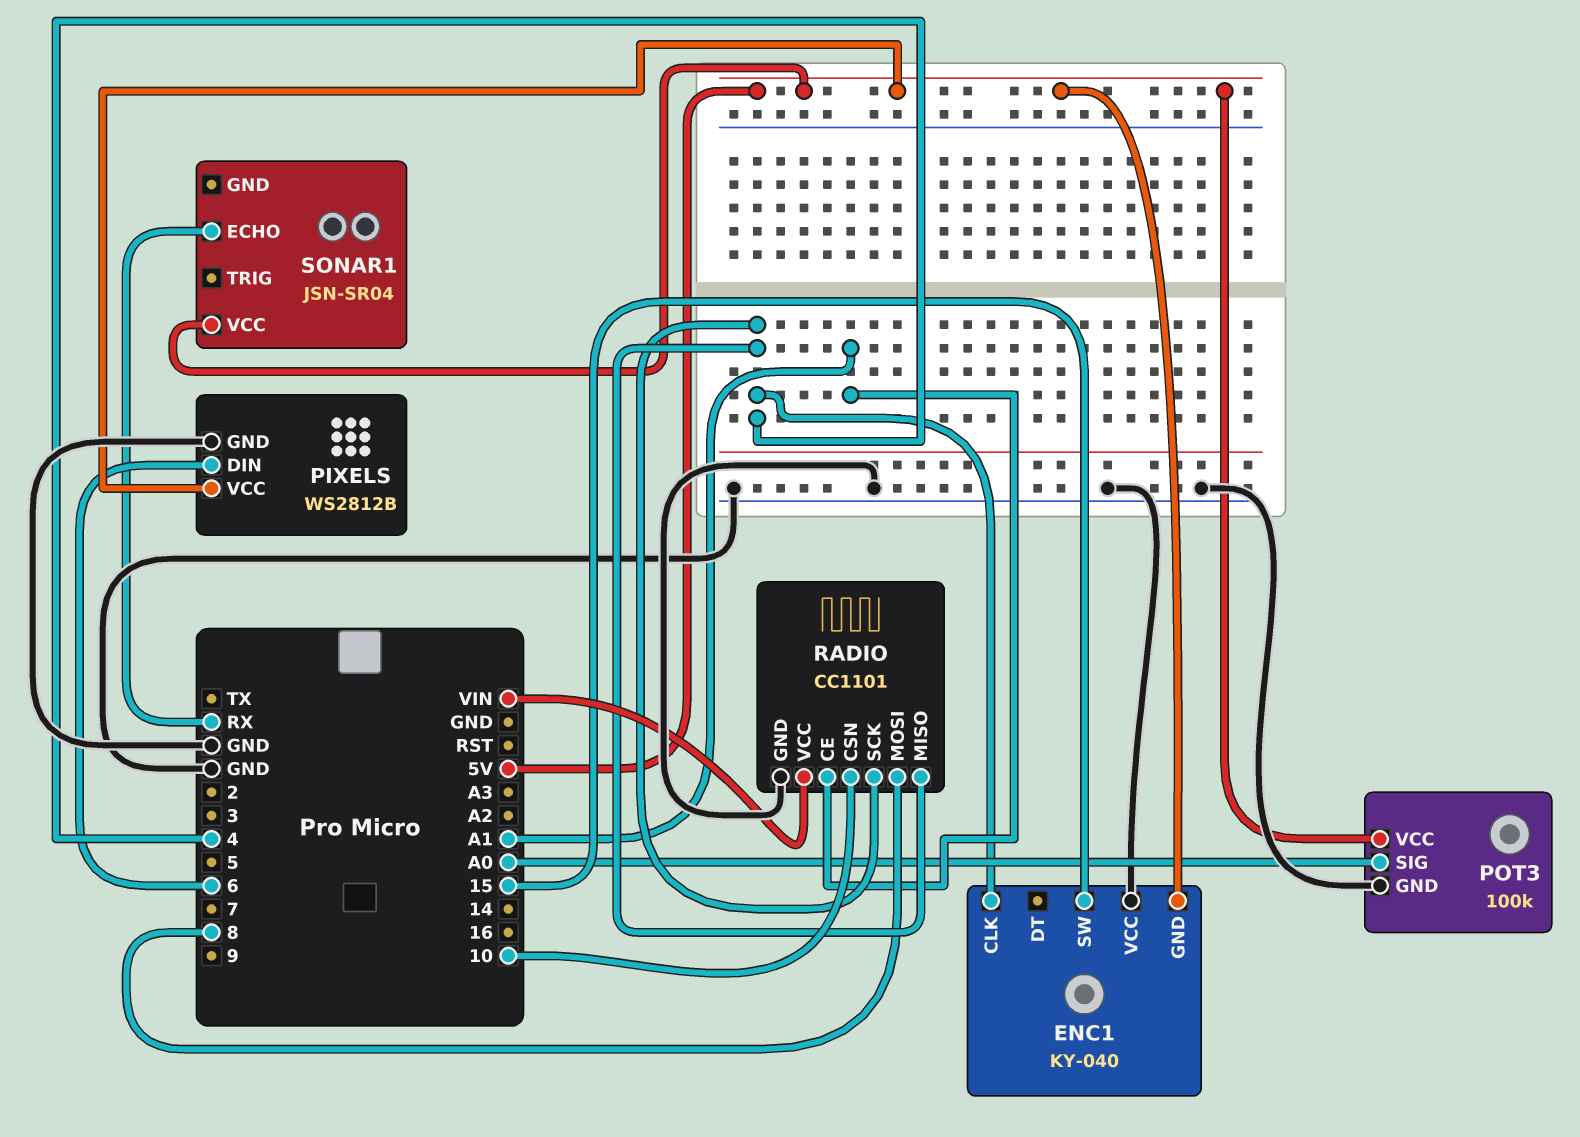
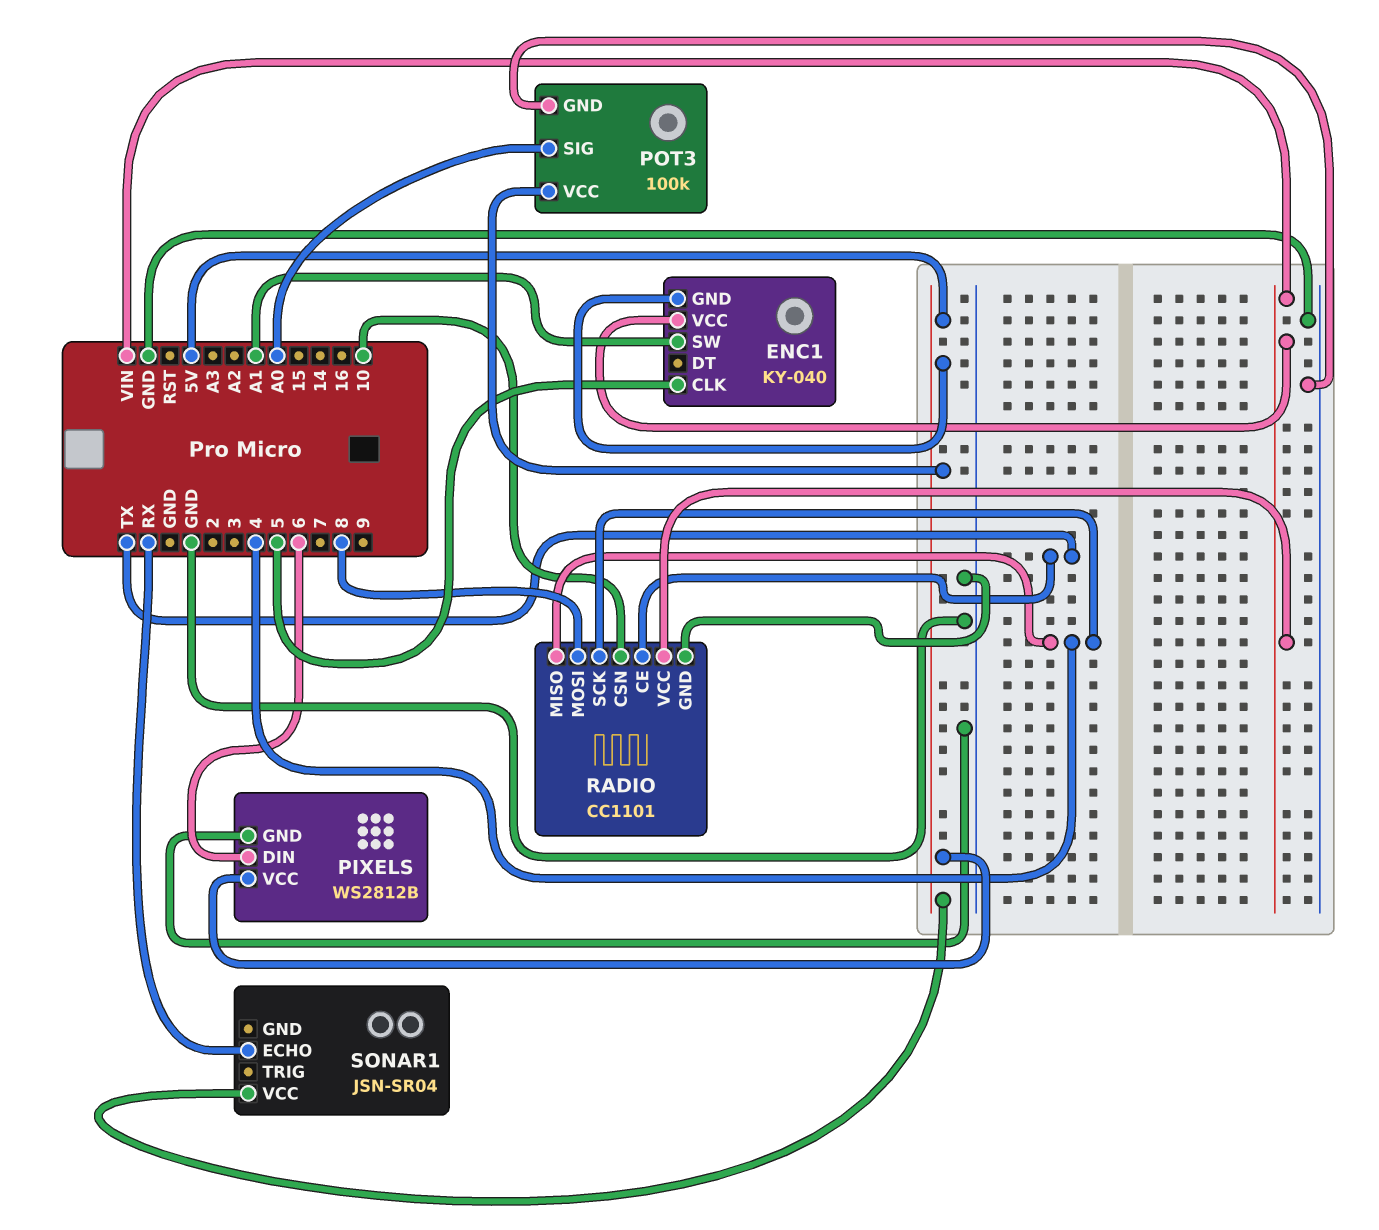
ENC1 pin CLK: 4 -> 5
ENC1 pin SW: 15 -> A1
ENC1 pin VCC: GND -> VIN
RADIO pin CE: A1 -> TX

